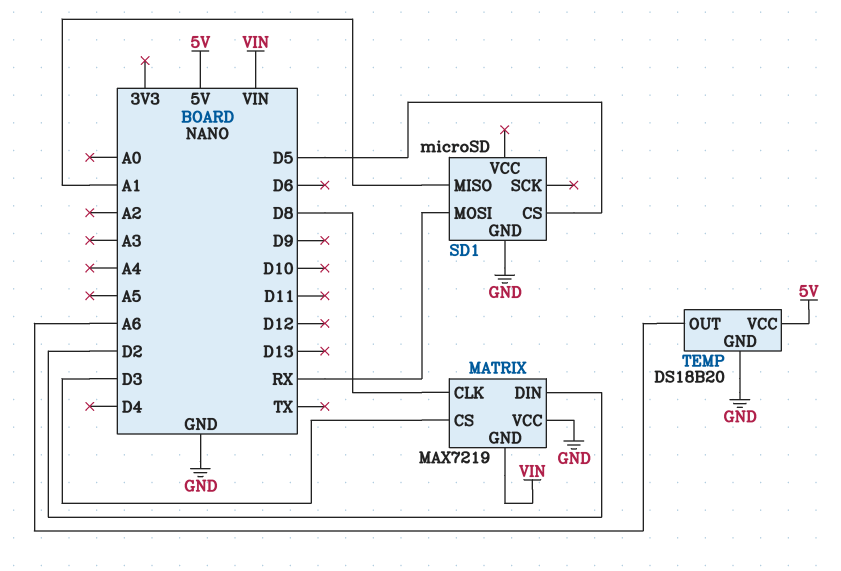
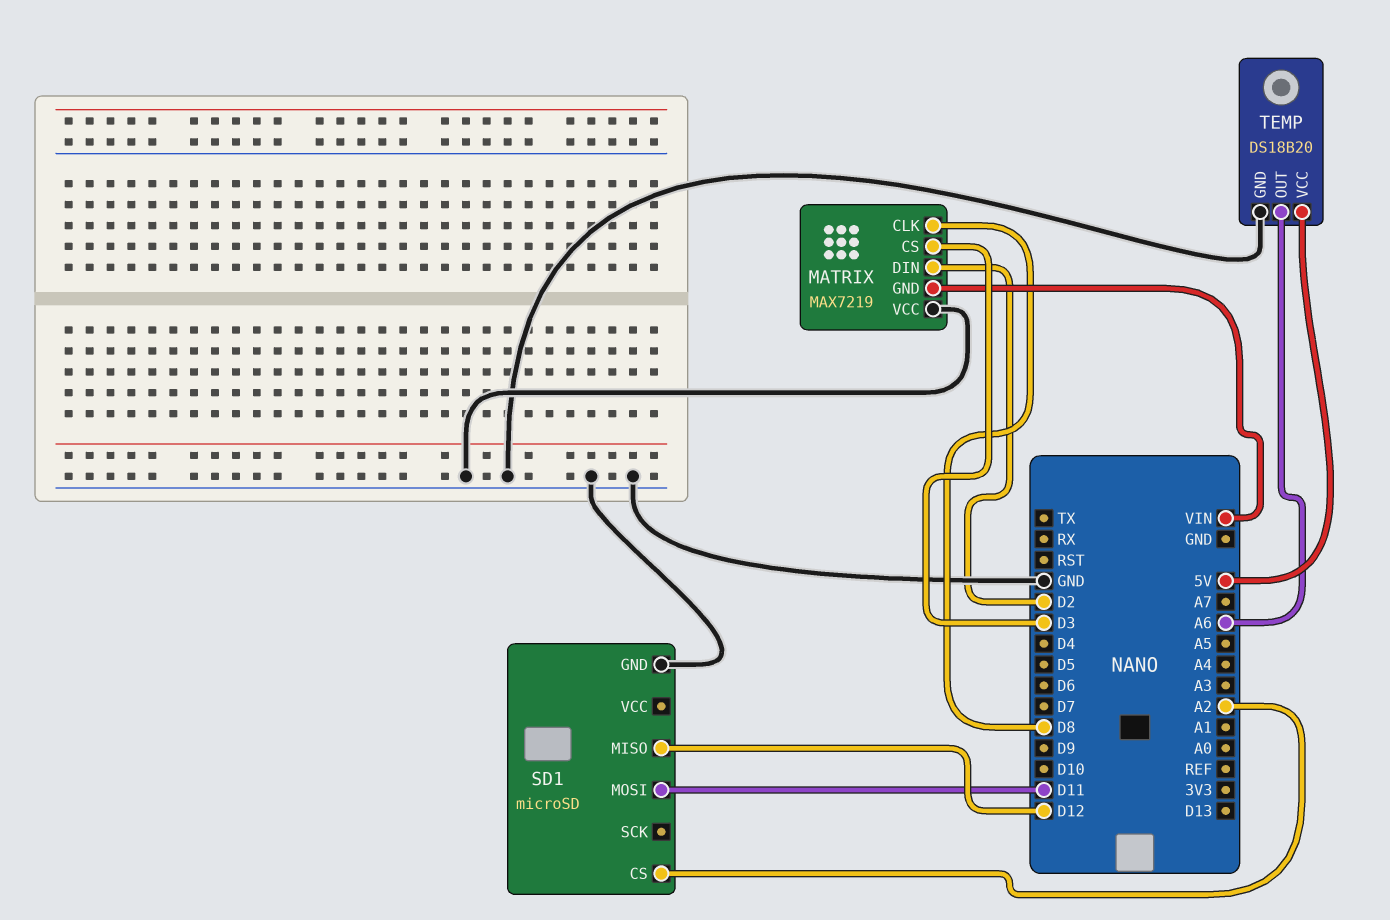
SD1 pin CS: D5 -> A2
SD1 pin MISO: A1 -> D12
SD1 pin MOSI: RX -> D11

